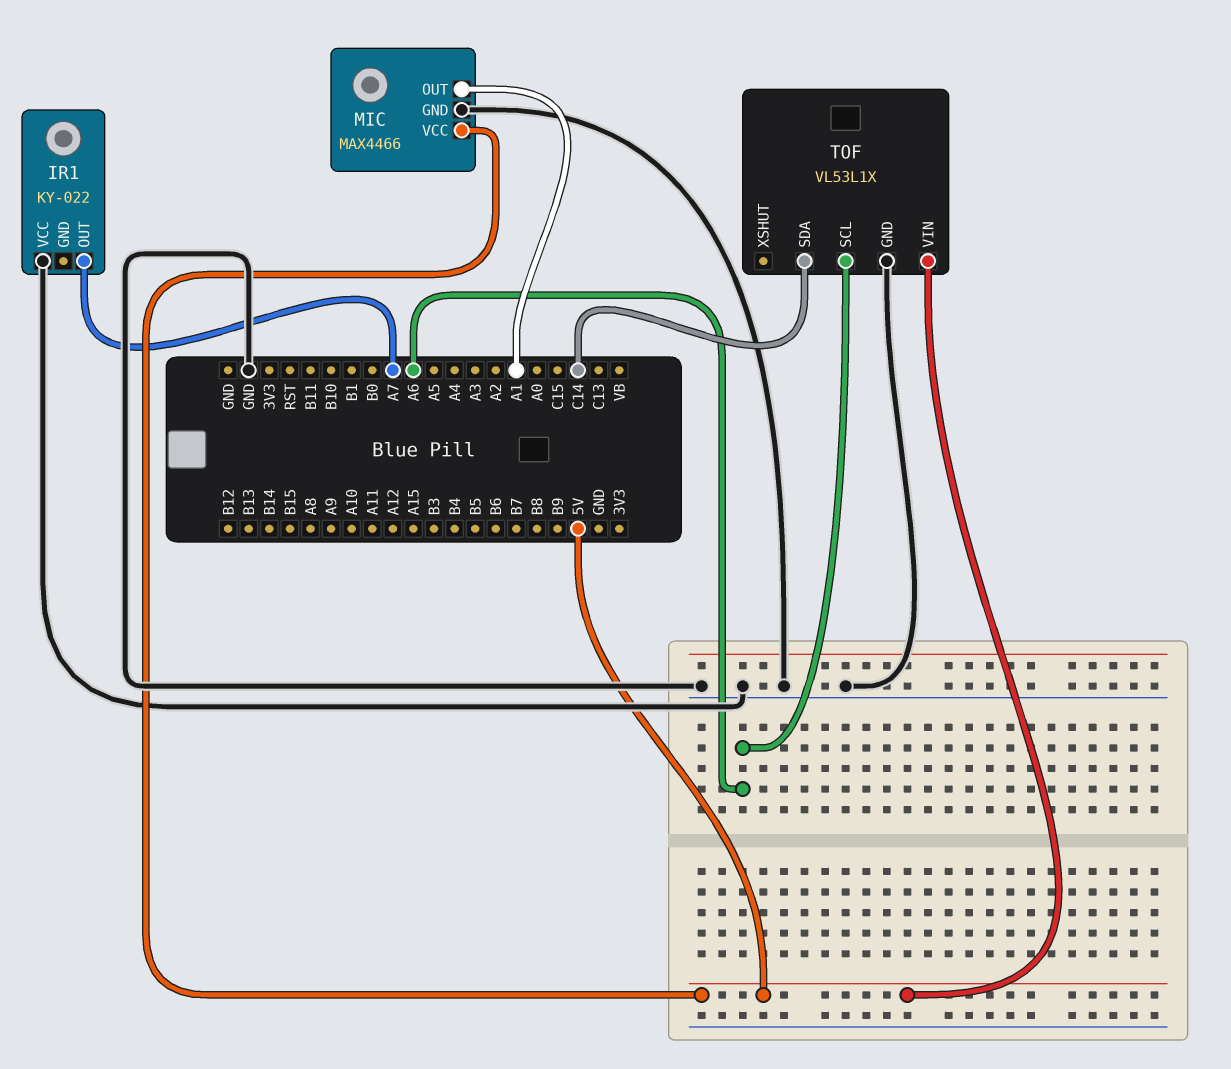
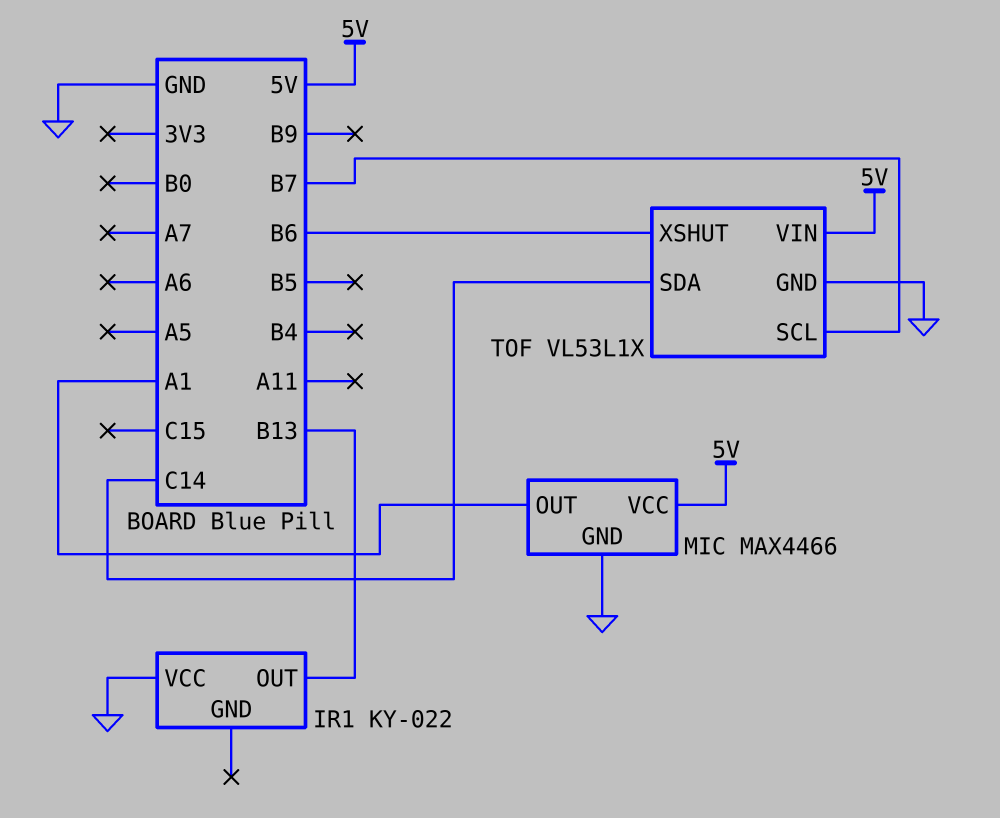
IR1 pin OUT: A7 -> B13
TOF pin SCL: A6 -> B7
TOF pin XSHUT: none -> B6

